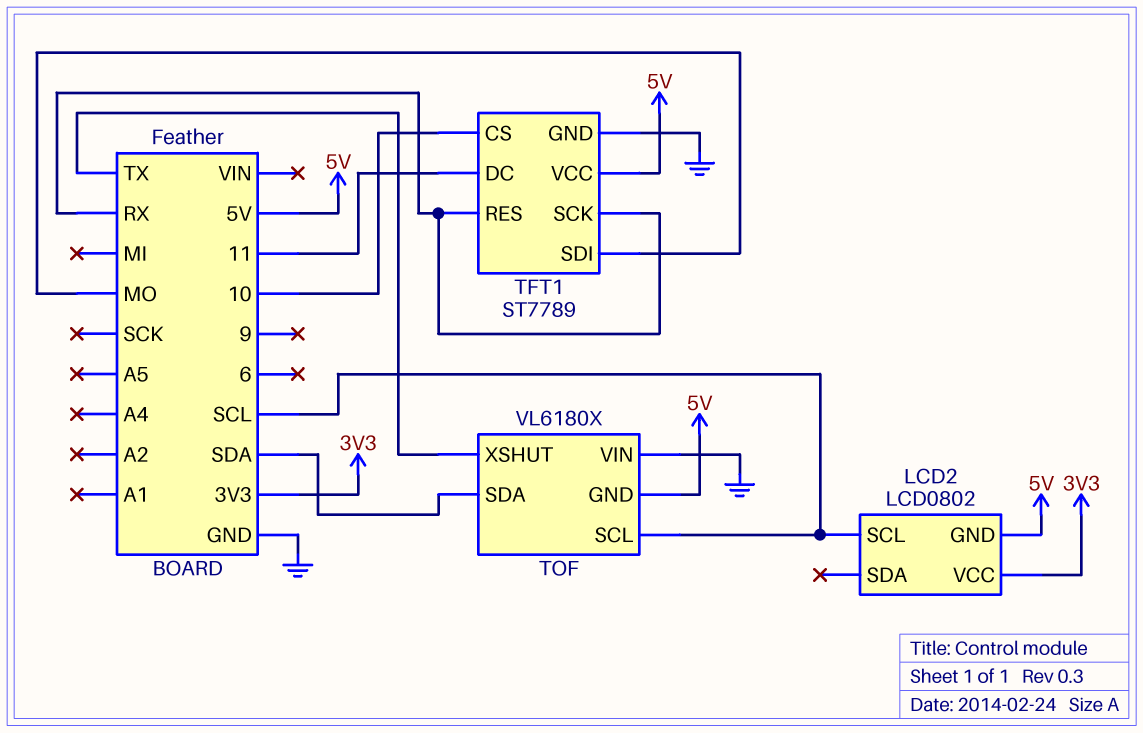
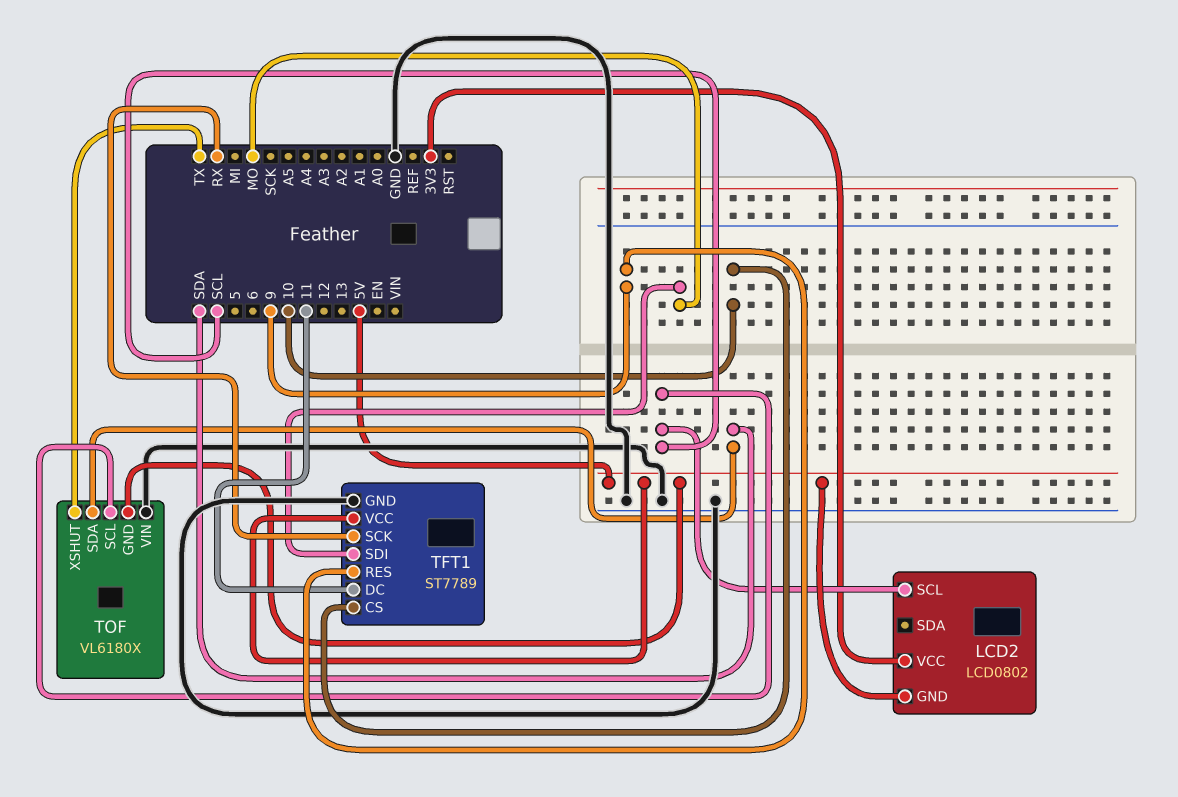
TFT1 pin RES: RX -> 9

